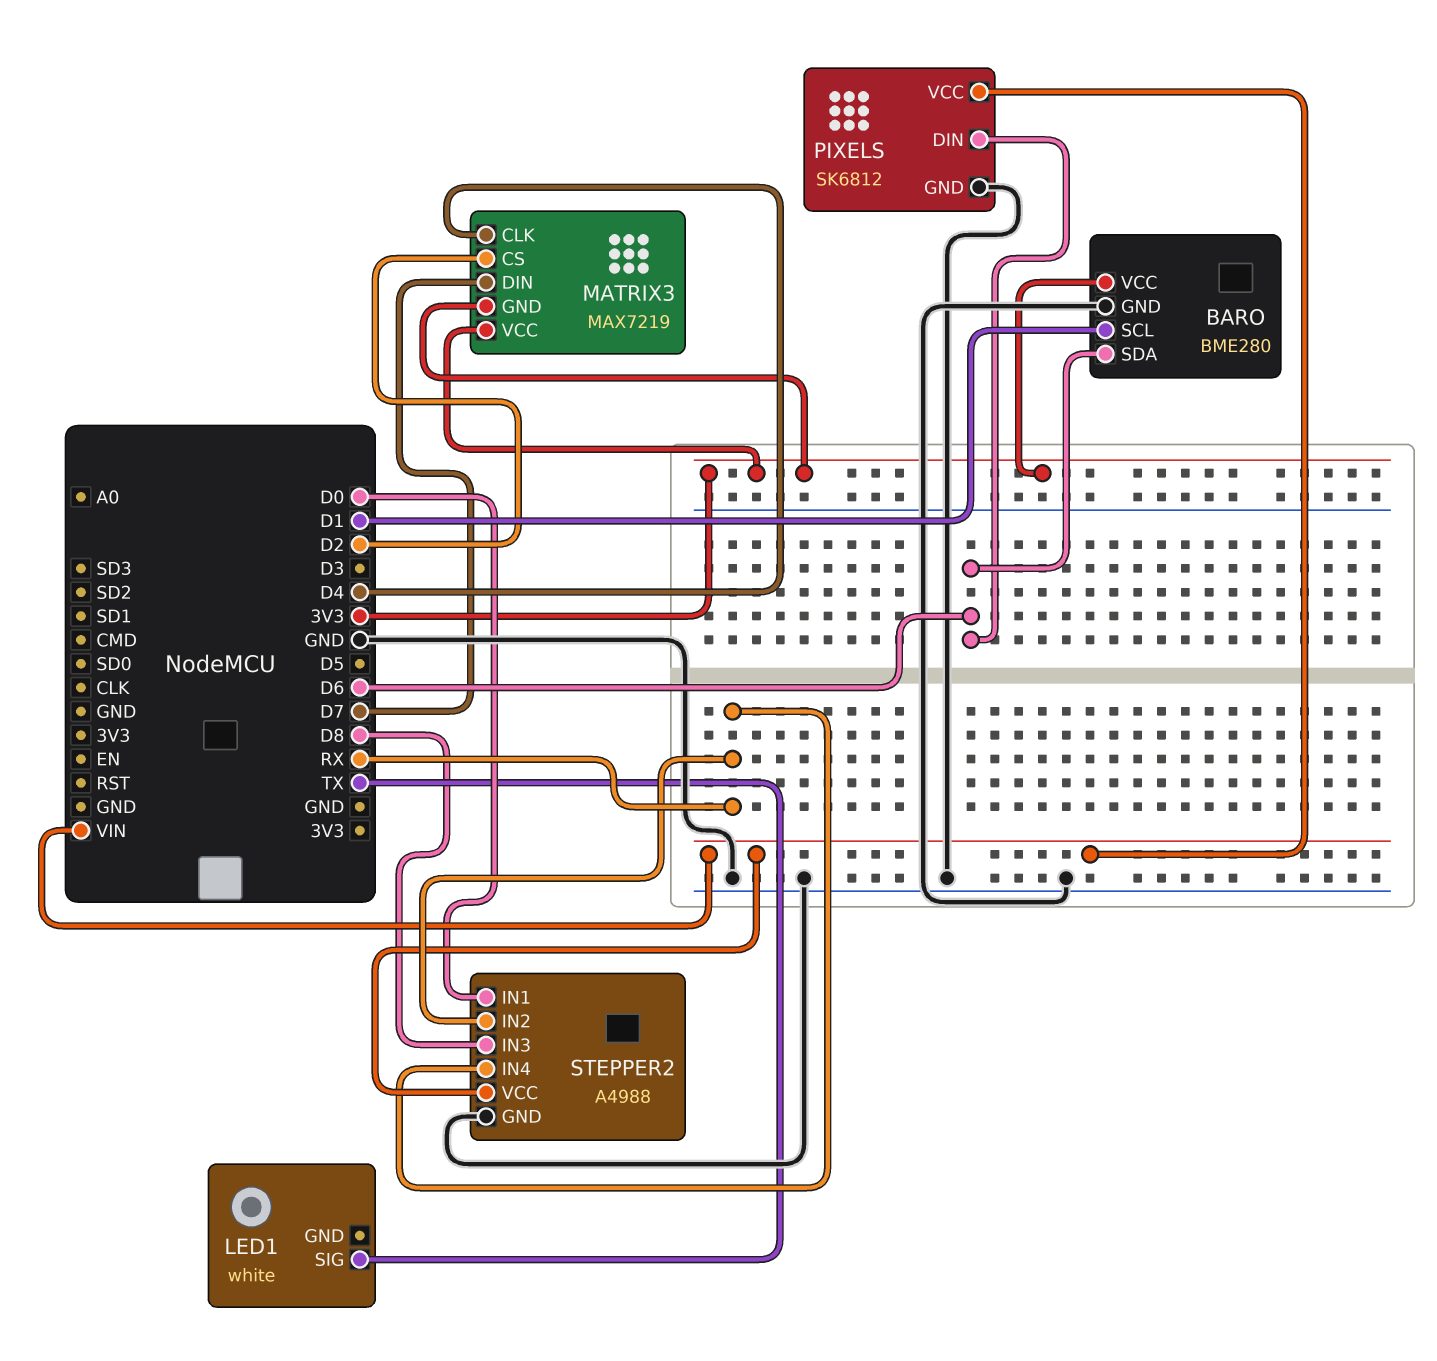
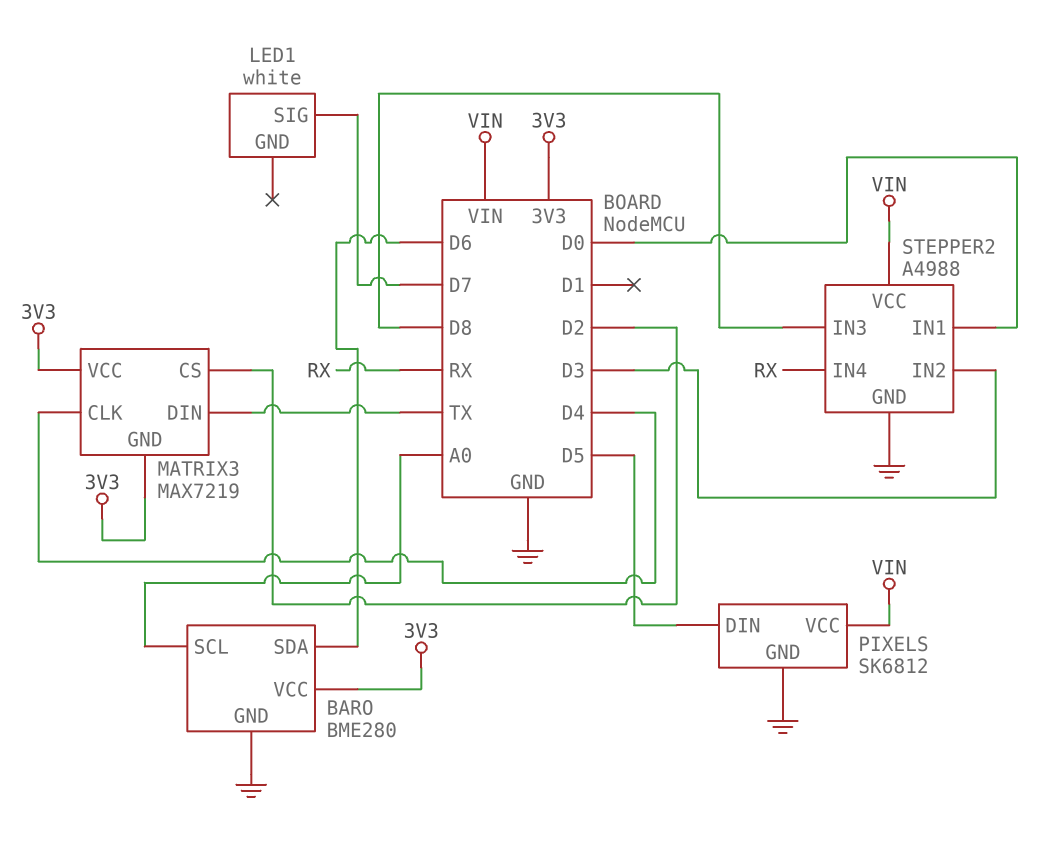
BARO pin SCL: D1 -> A0
LED1 pin SIG: TX -> D7
MATRIX3 pin DIN: D7 -> TX
PIXELS pin DIN: D6 -> D5
STEPPER2 pin IN2: RX -> D3

